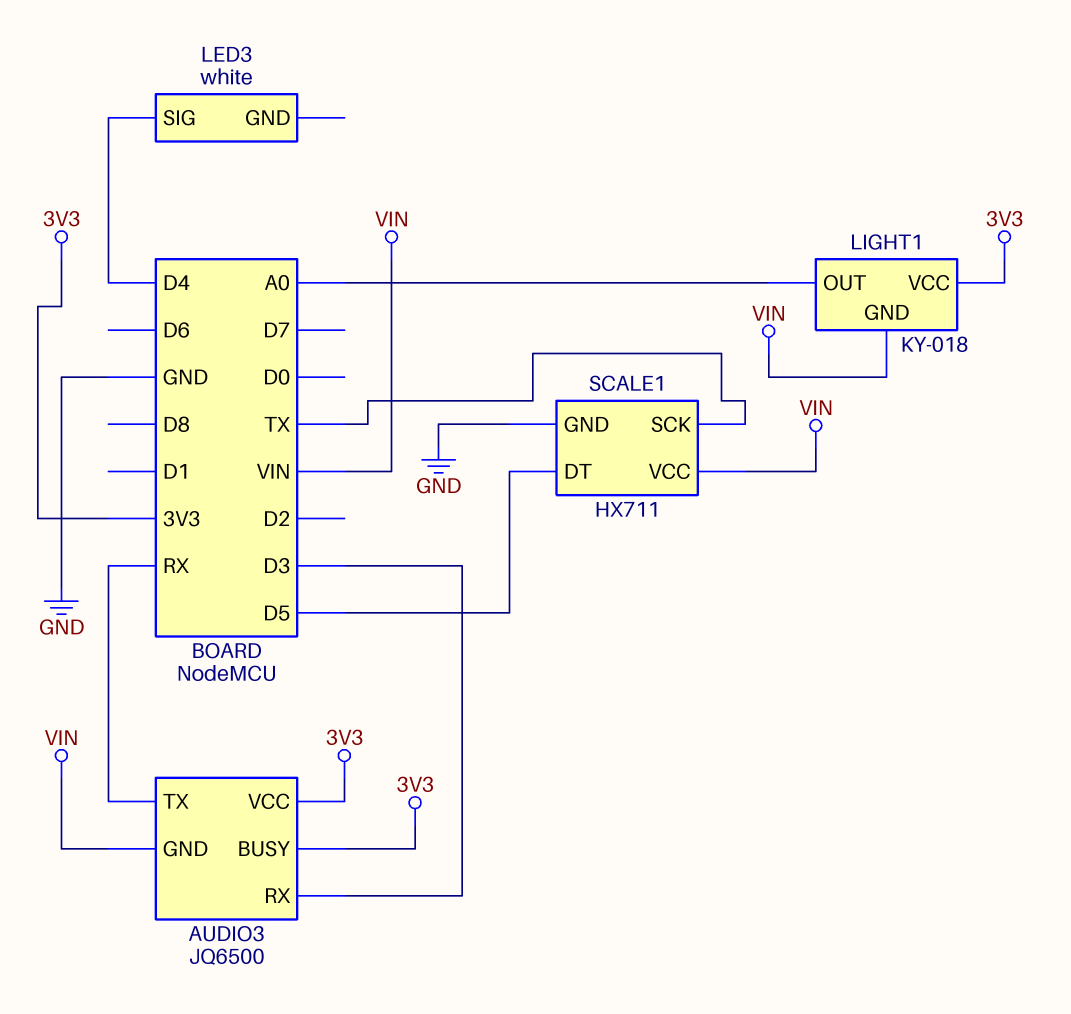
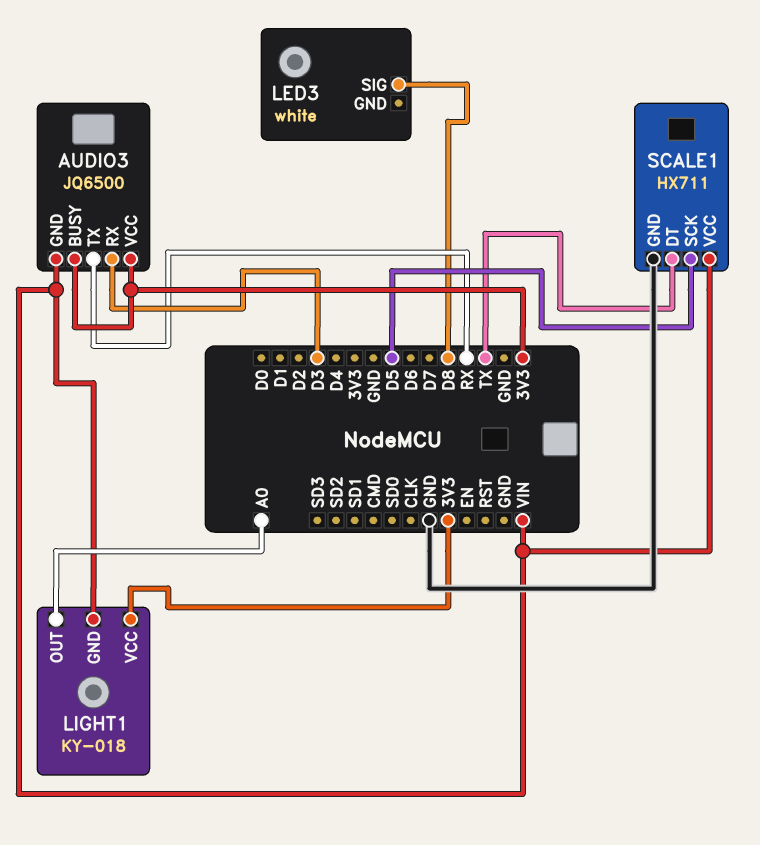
LED3 pin SIG: D4 -> D8
SCALE1 pin DT: D5 -> TX
SCALE1 pin SCK: TX -> D5

